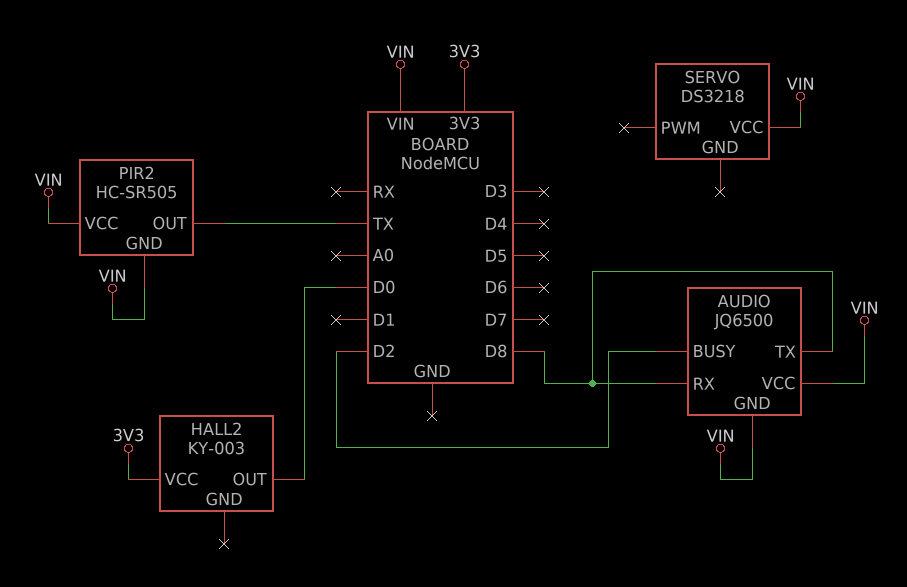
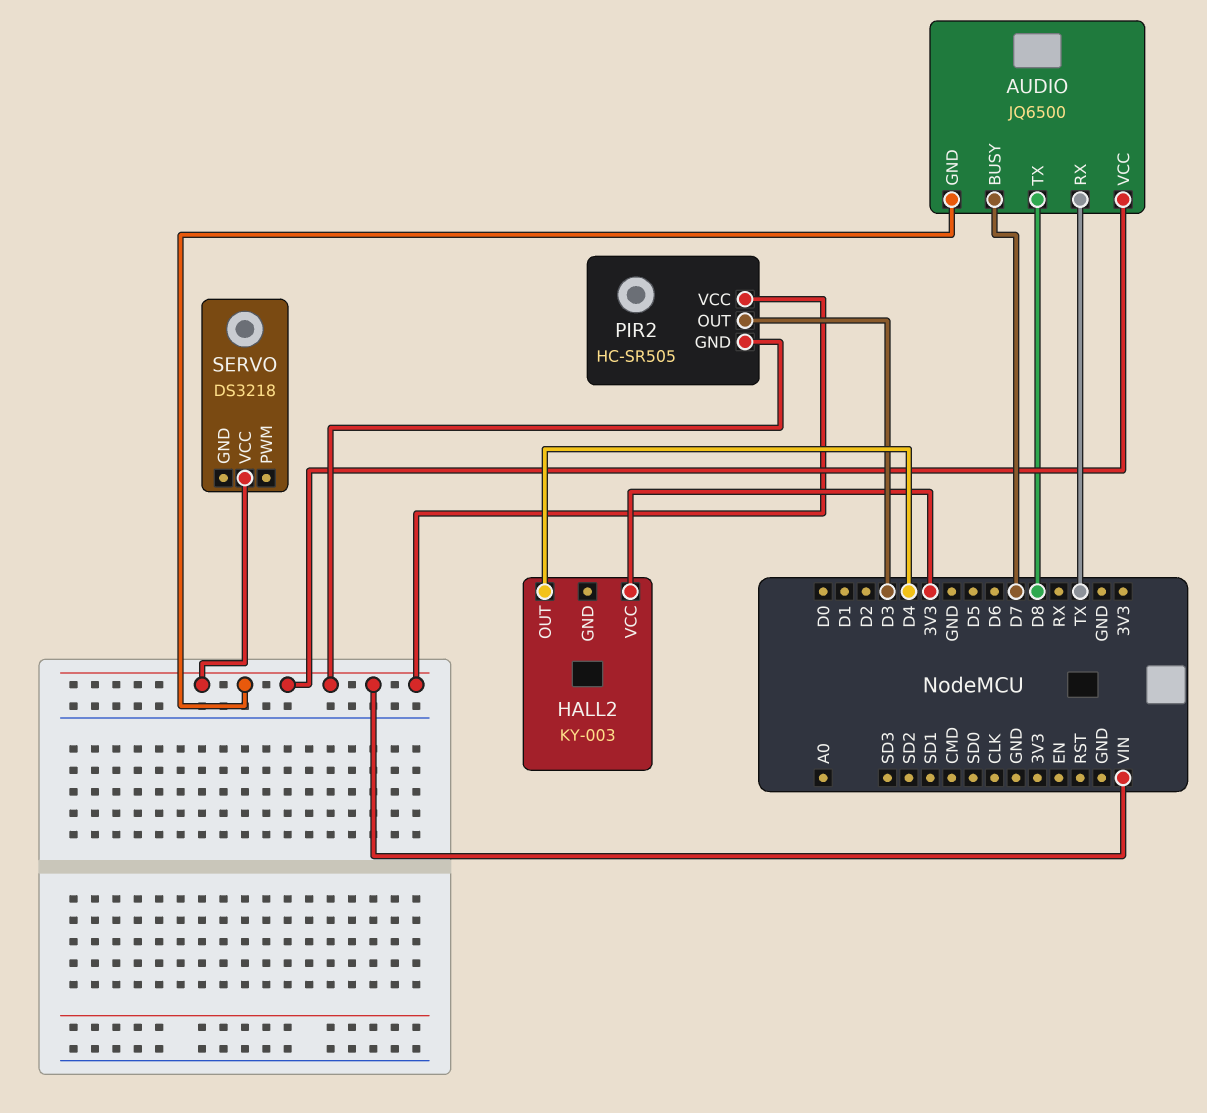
AUDIO pin BUSY: D2 -> D7
AUDIO pin RX: D8 -> TX
HALL2 pin OUT: D0 -> D4
PIR2 pin OUT: TX -> D3

